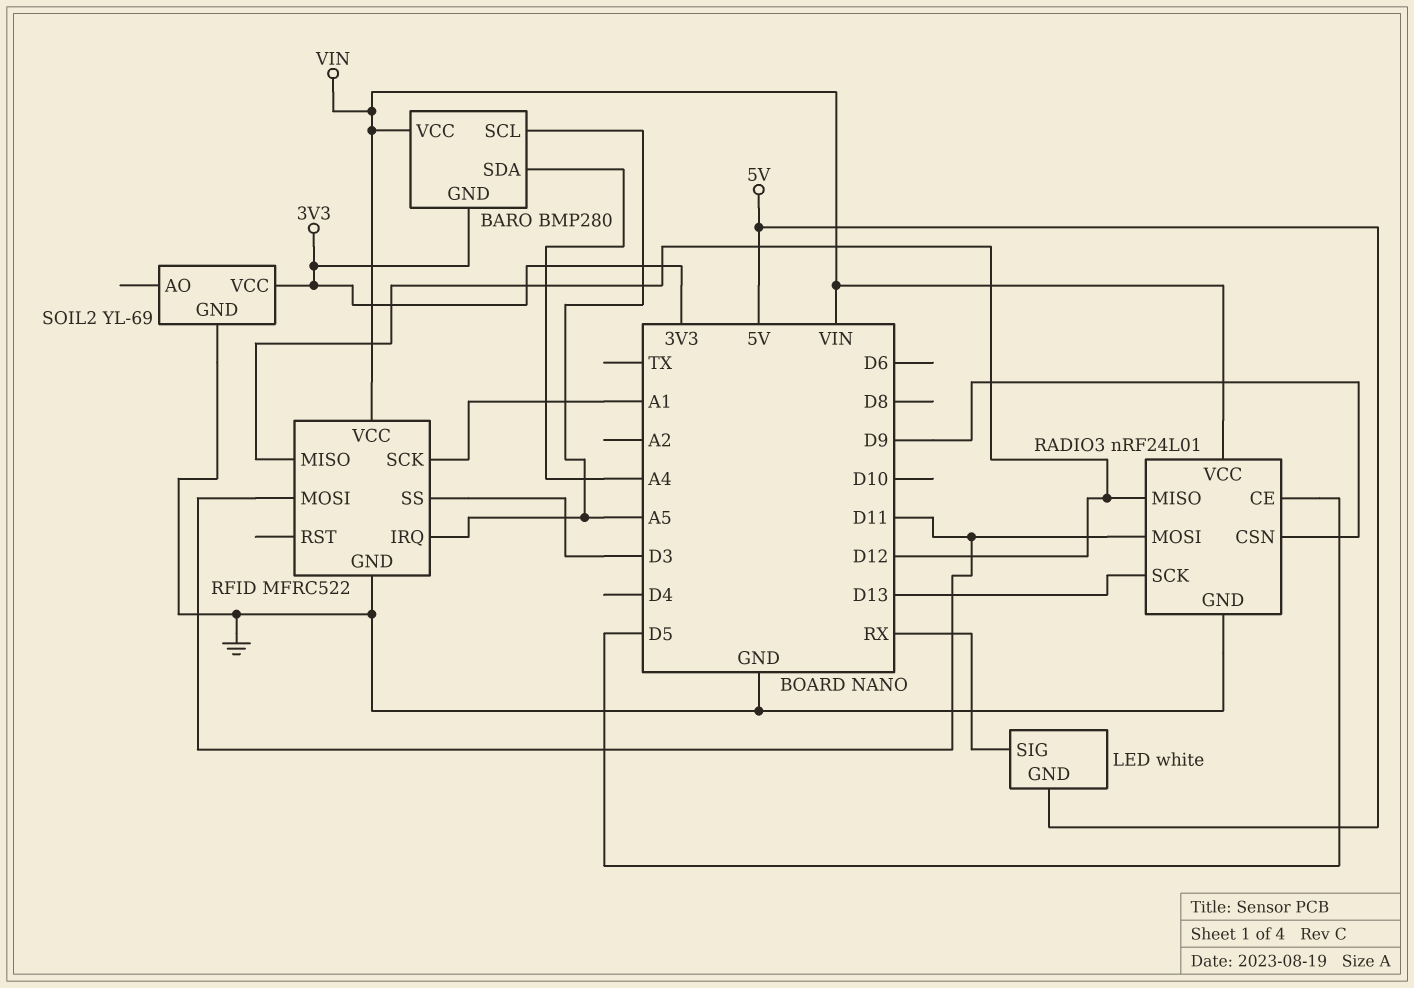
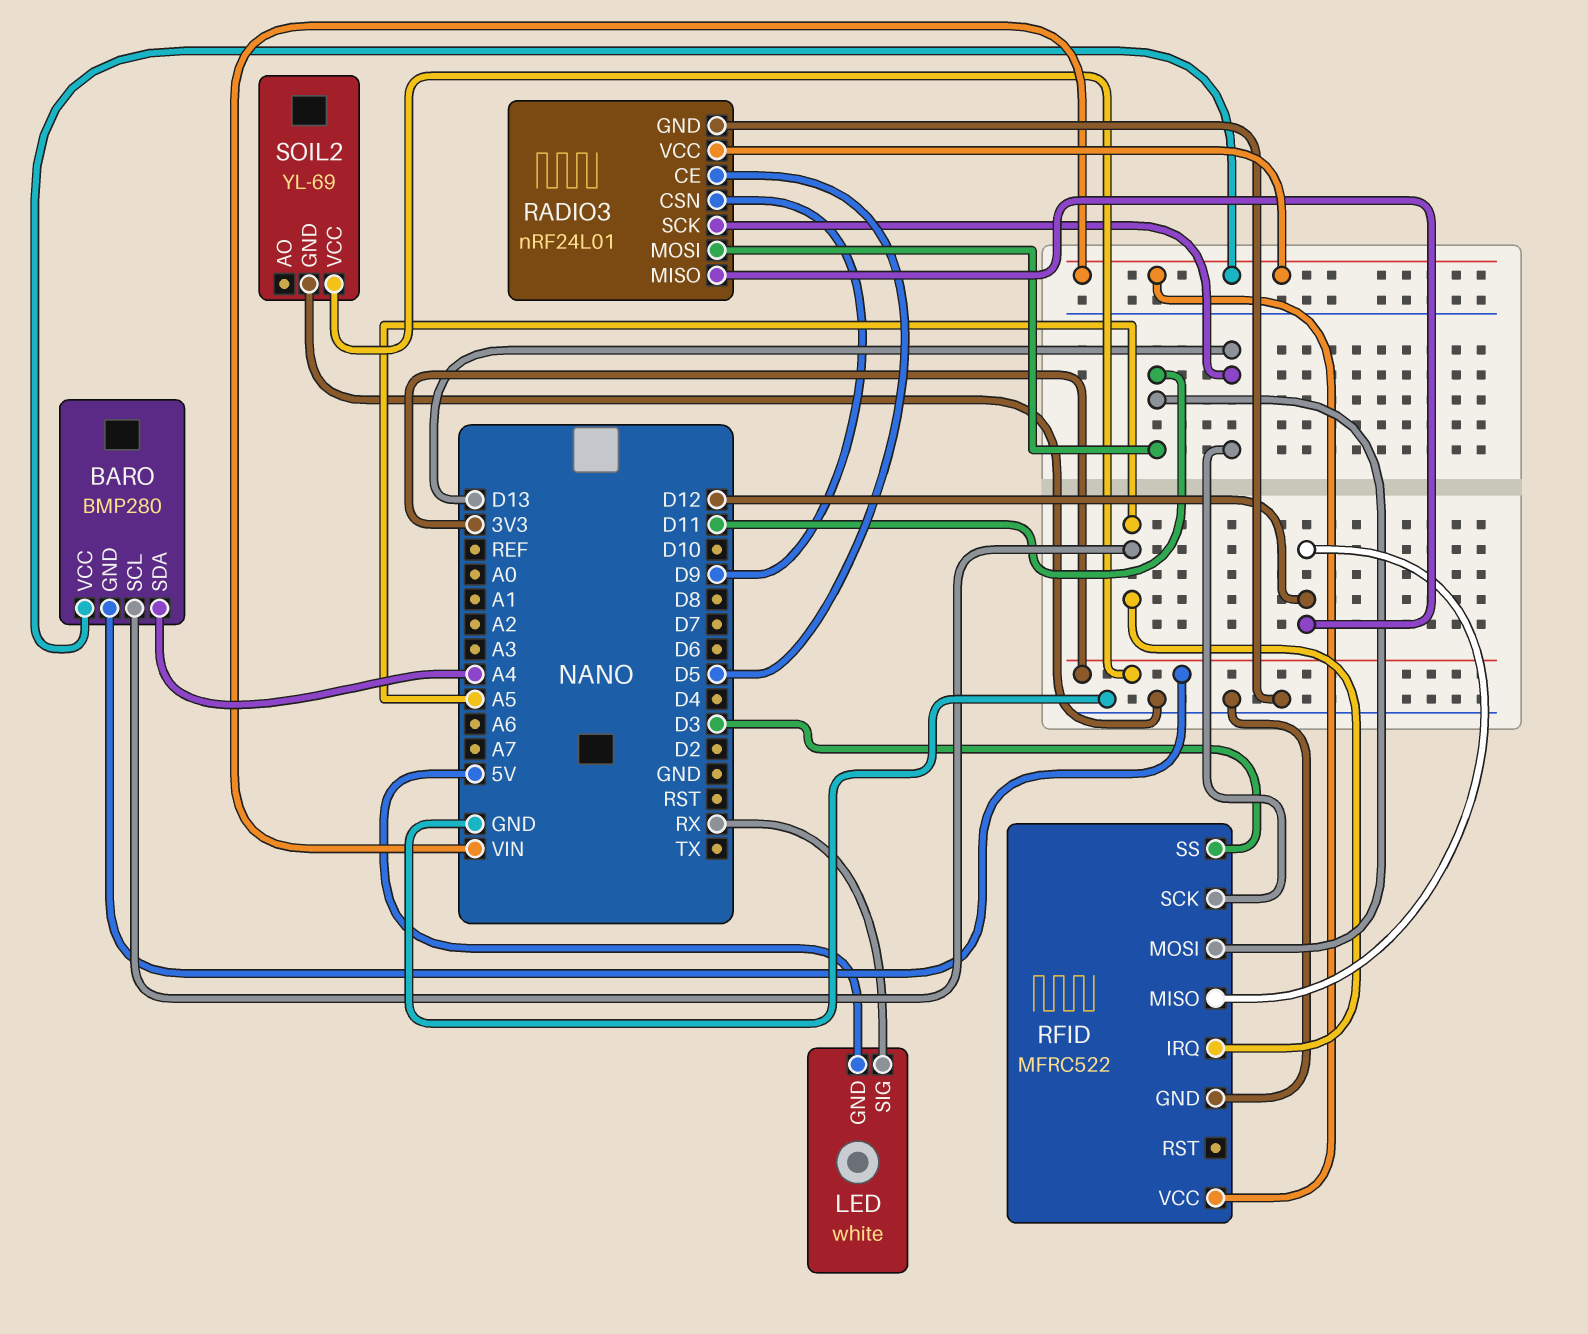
RFID pin SCK: A1 -> D13

